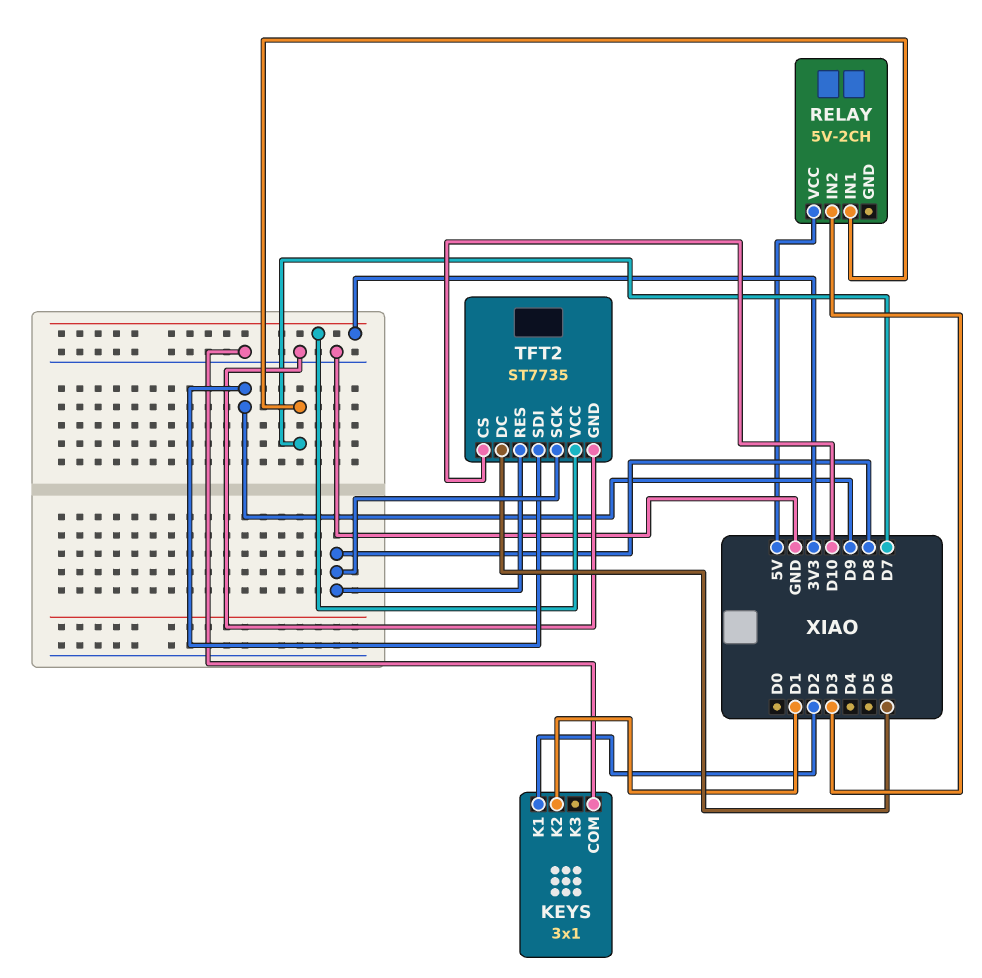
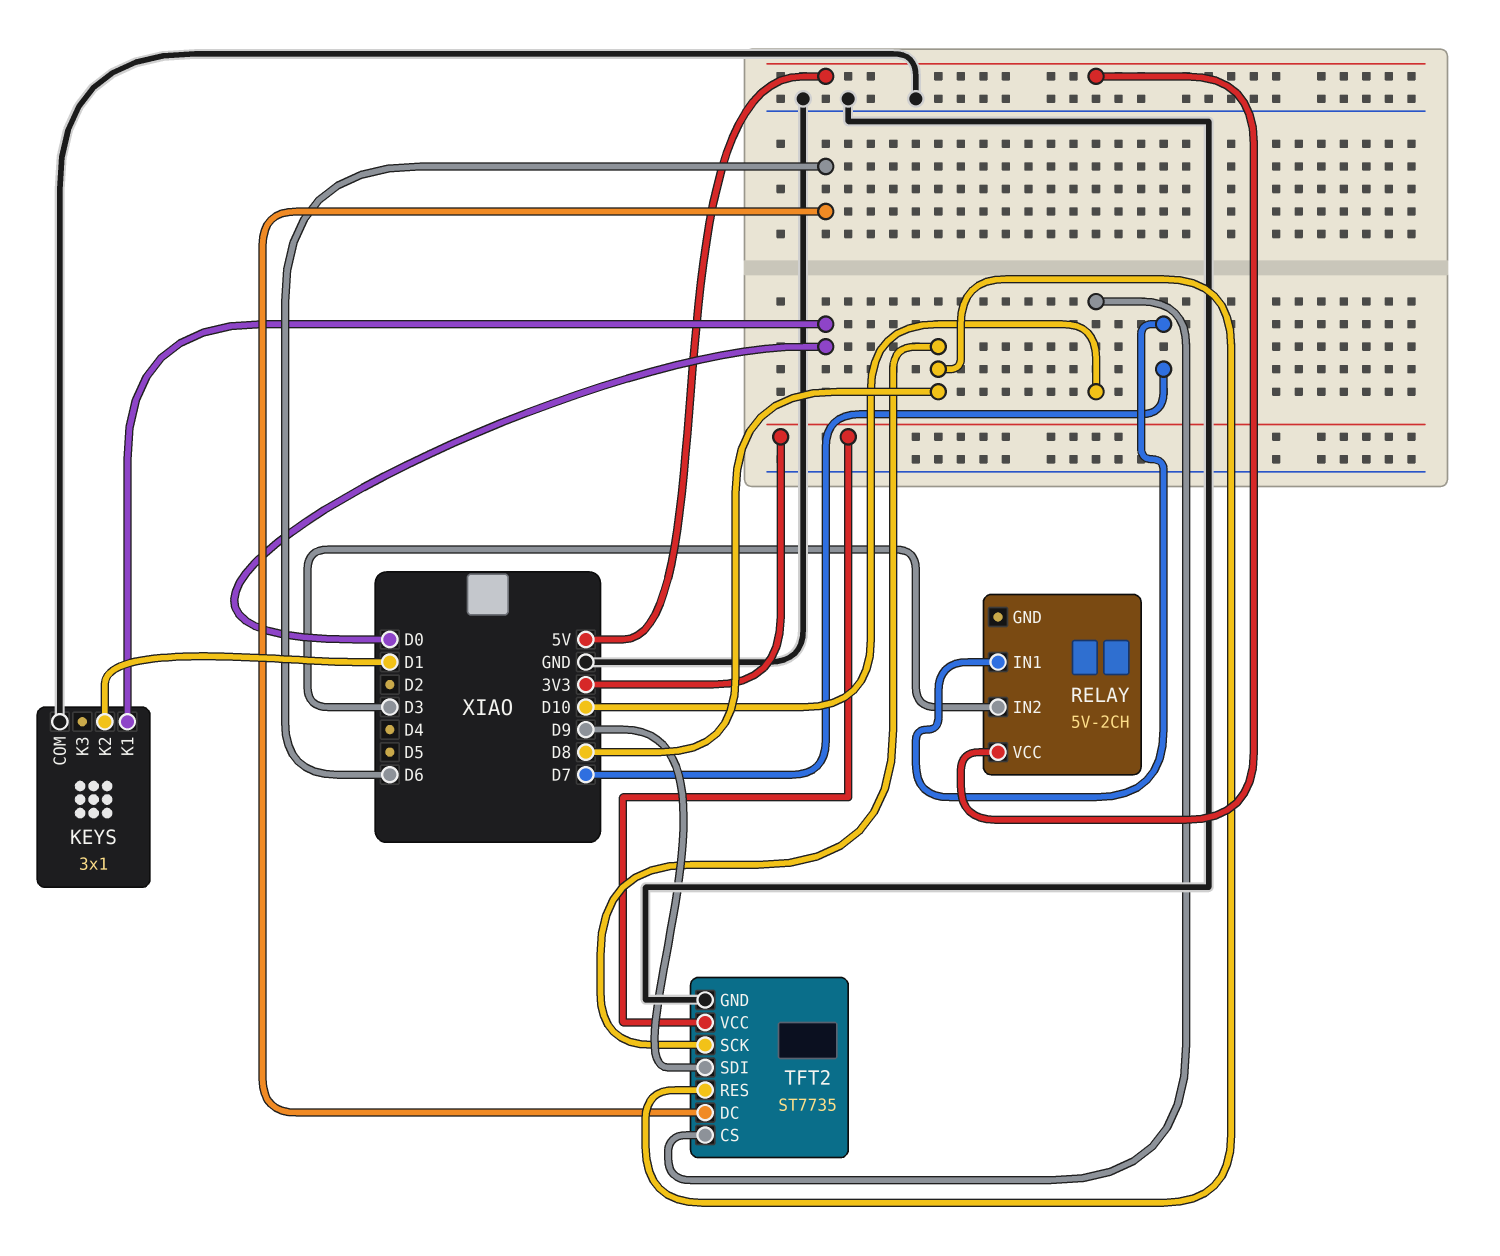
KEYS pin K1: D2 -> D0

